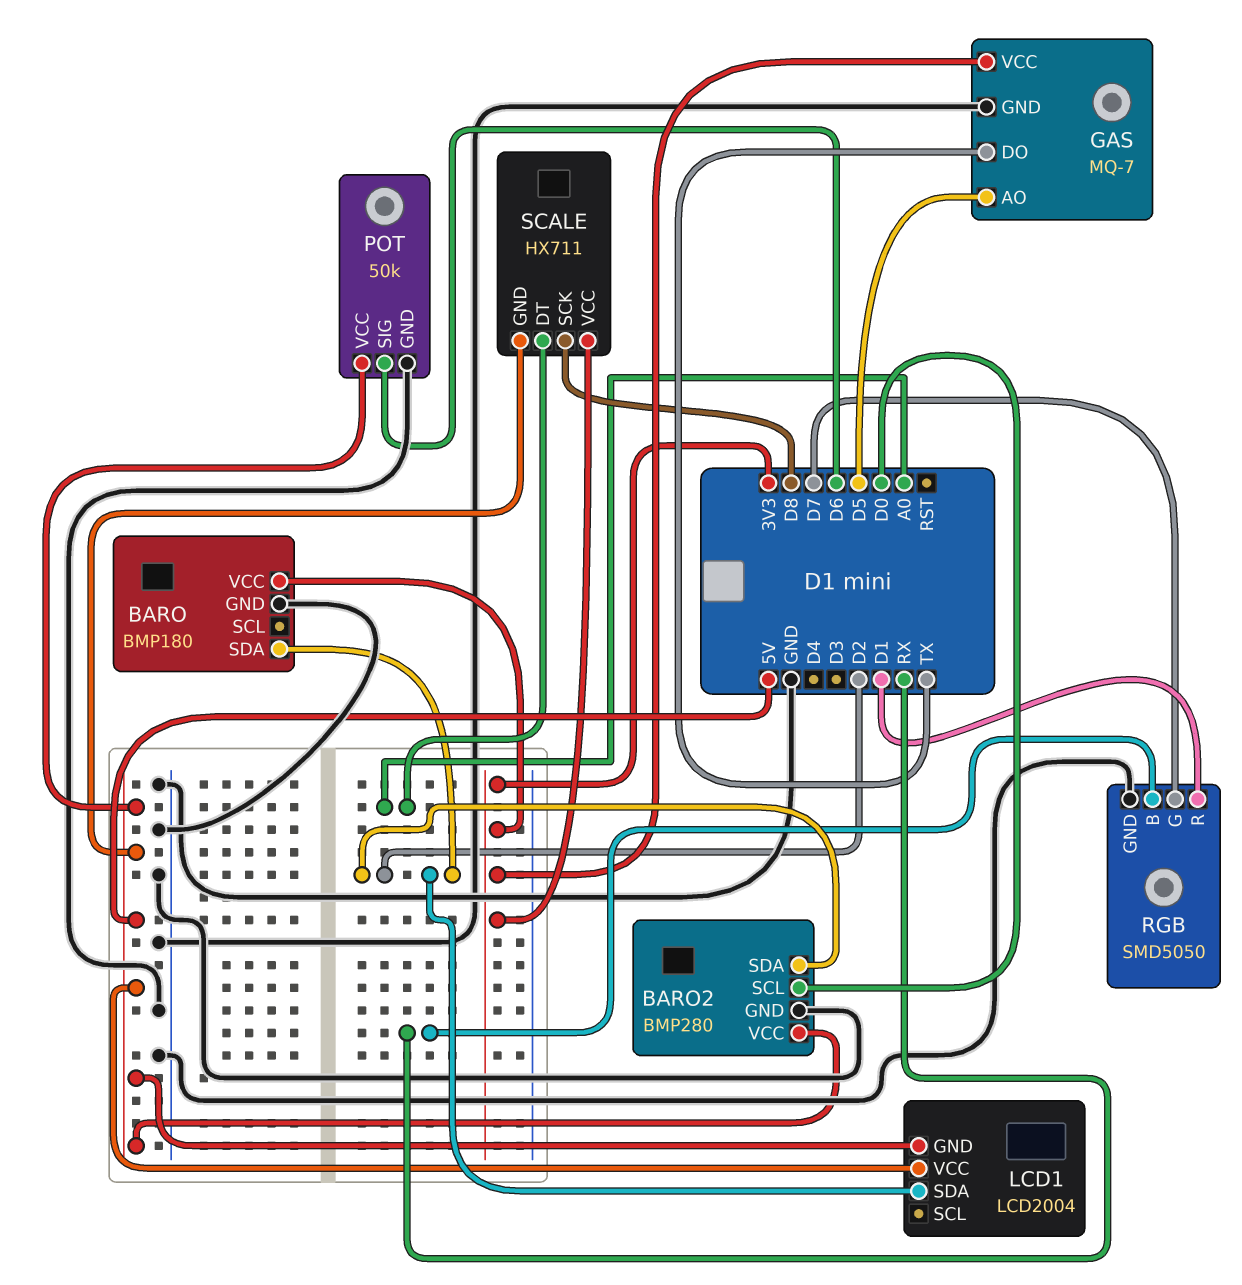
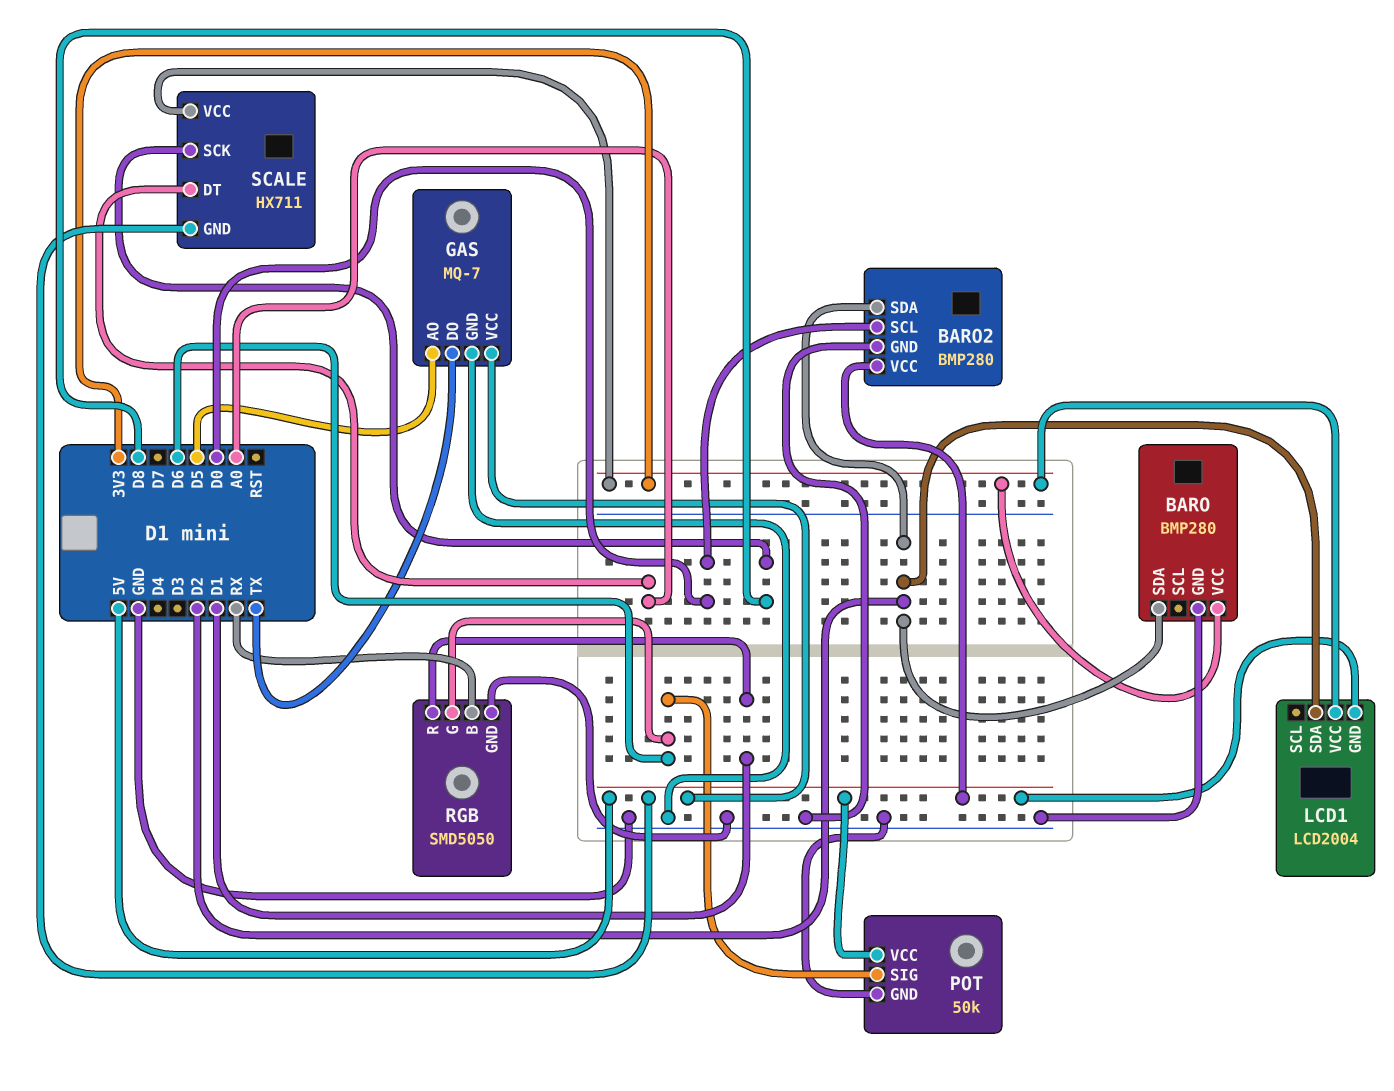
BARO: BMP180 -> BMP280
GAS pin VCC: 3V3 -> 5V
LCD1 pin VCC: 5V -> 3V3
RGB pin G: D7 -> D6

